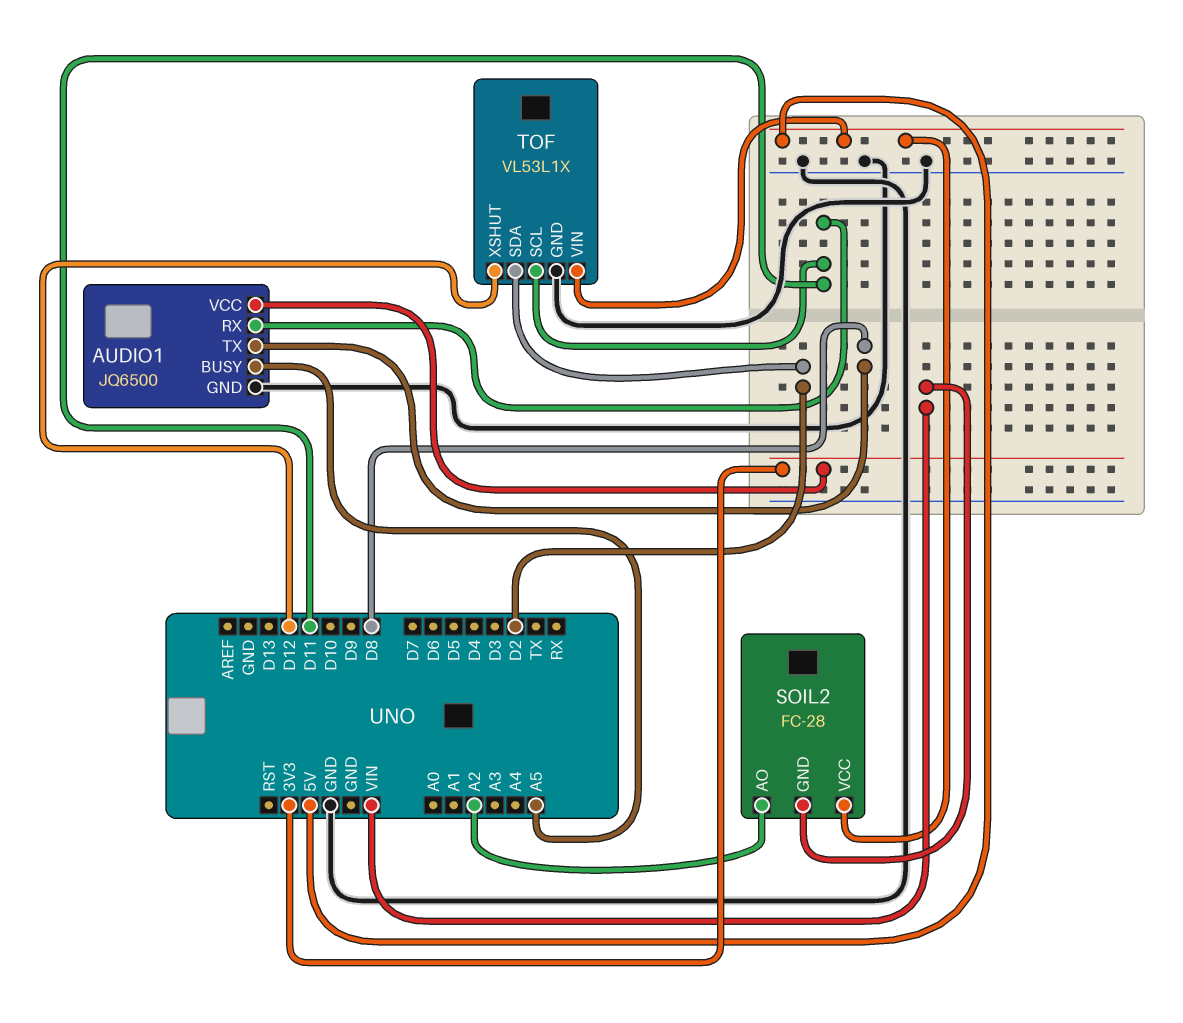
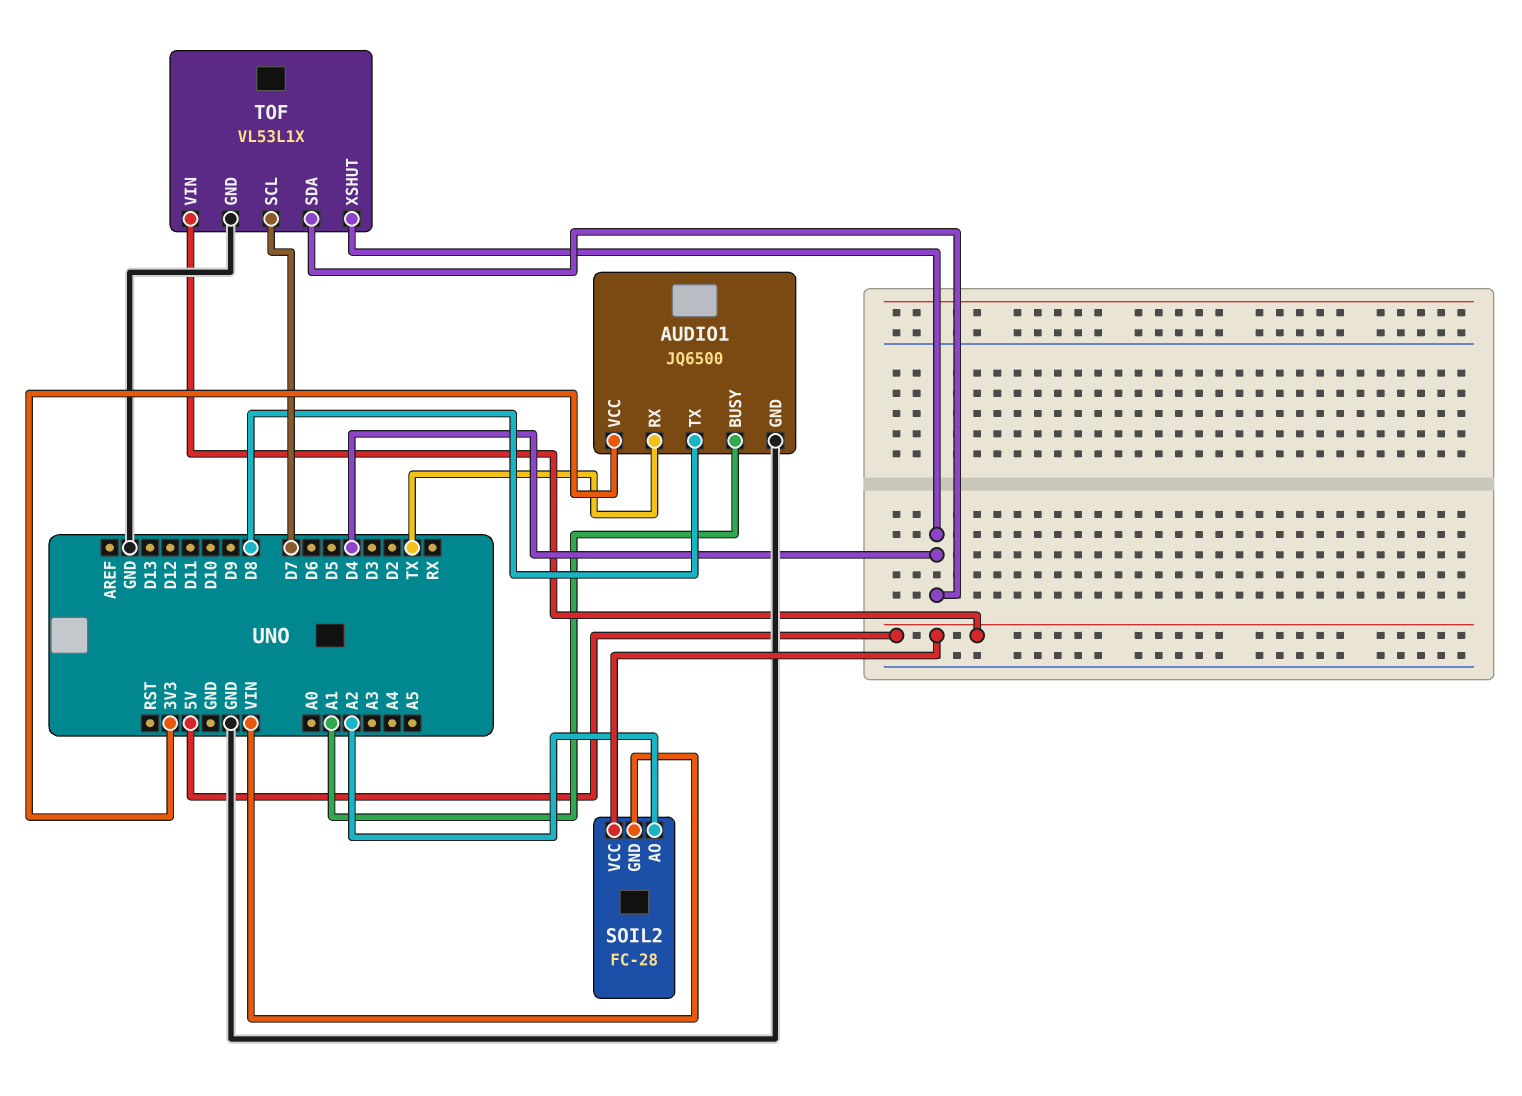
AUDIO1 pin BUSY: A5 -> A1
AUDIO1 pin RX: D11 -> TX
TOF pin SCL: D11 -> D7
TOF pin SDA: D2 -> D4
TOF pin XSHUT: D12 -> D4

